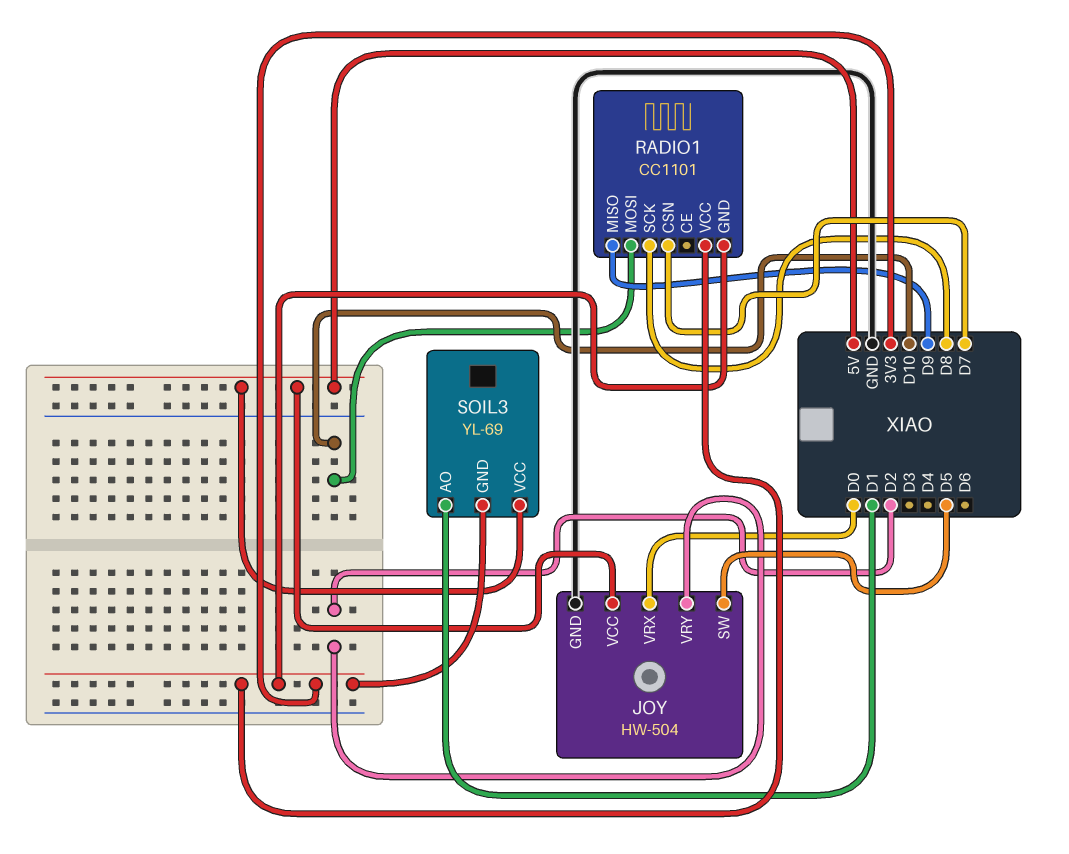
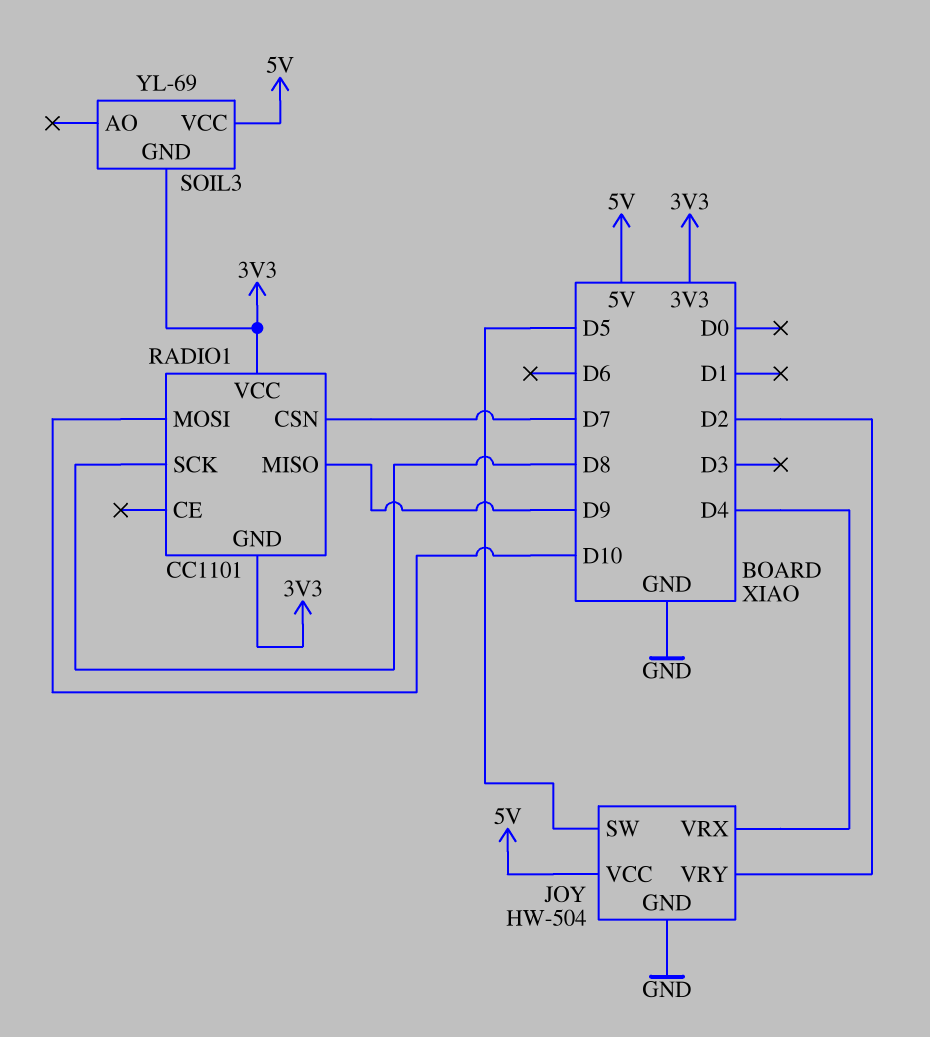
JOY pin VRX: D0 -> D4
SOIL3 pin AO: D1 -> none

